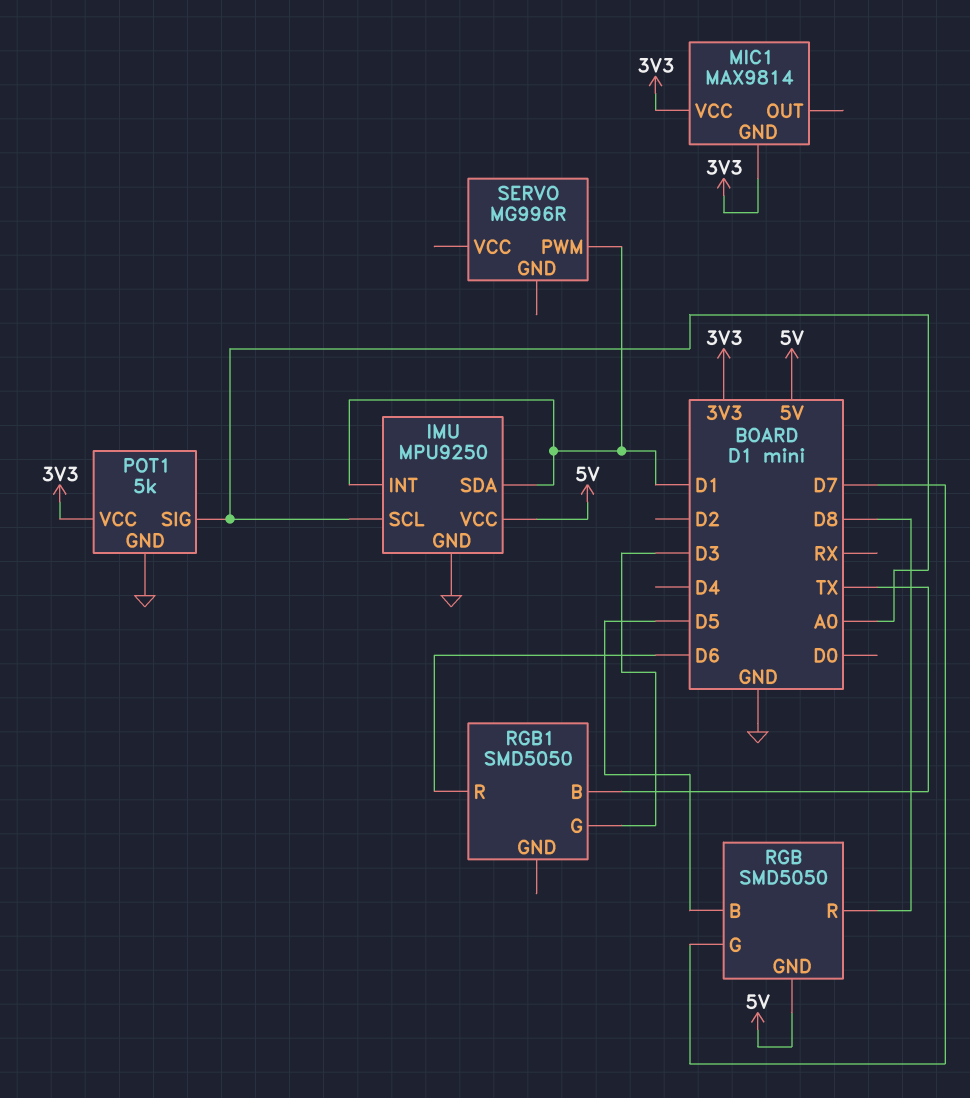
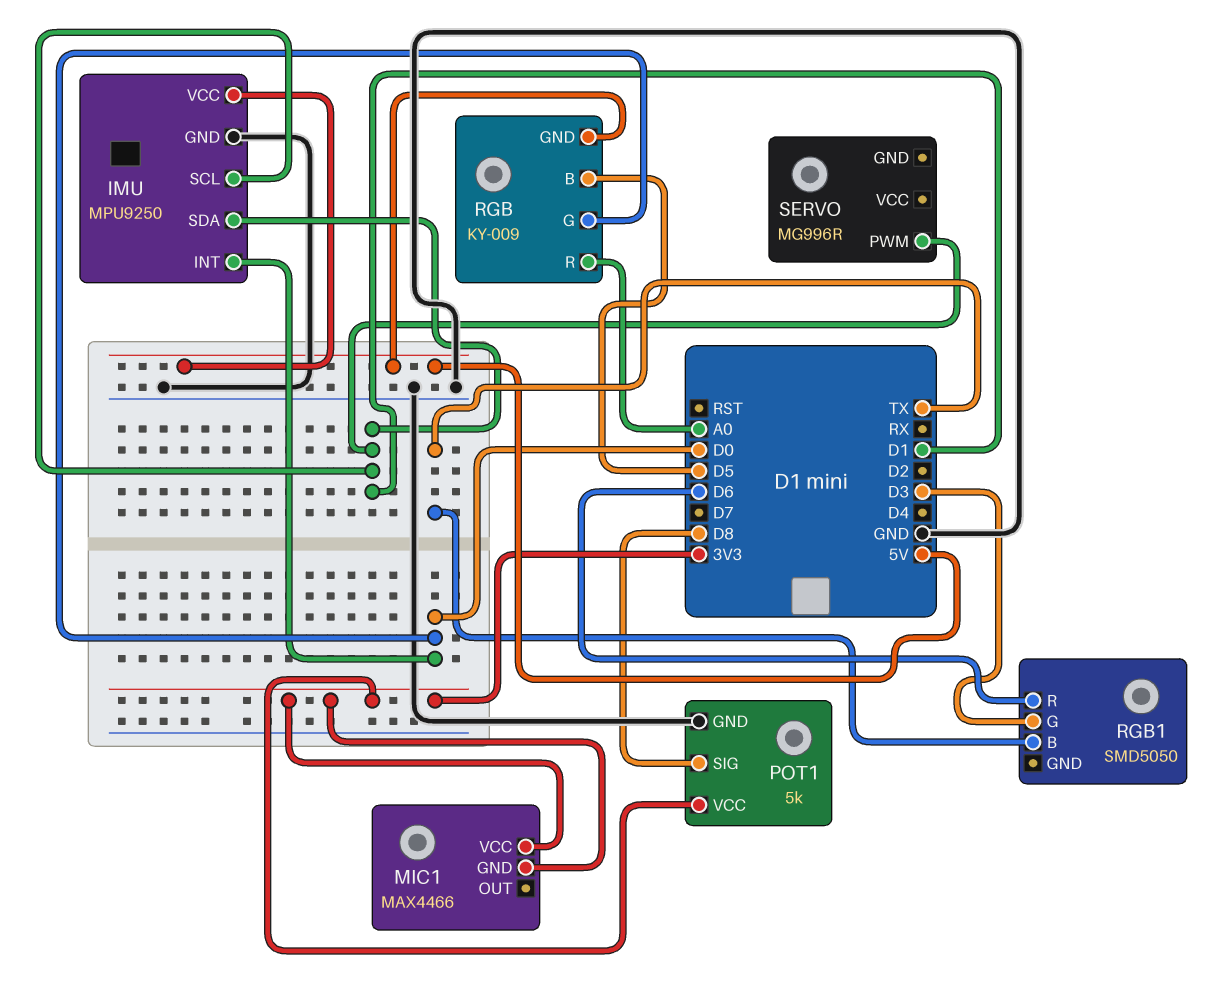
IMU pin INT: D1 -> D0
IMU pin SCL: A0 -> D1
MIC1: MAX9814 -> MAX4466
POT1 pin SIG: A0 -> D8
RGB: SMD5050 -> KY-009
RGB pin G: D7 -> D0
RGB pin R: D8 -> A0

